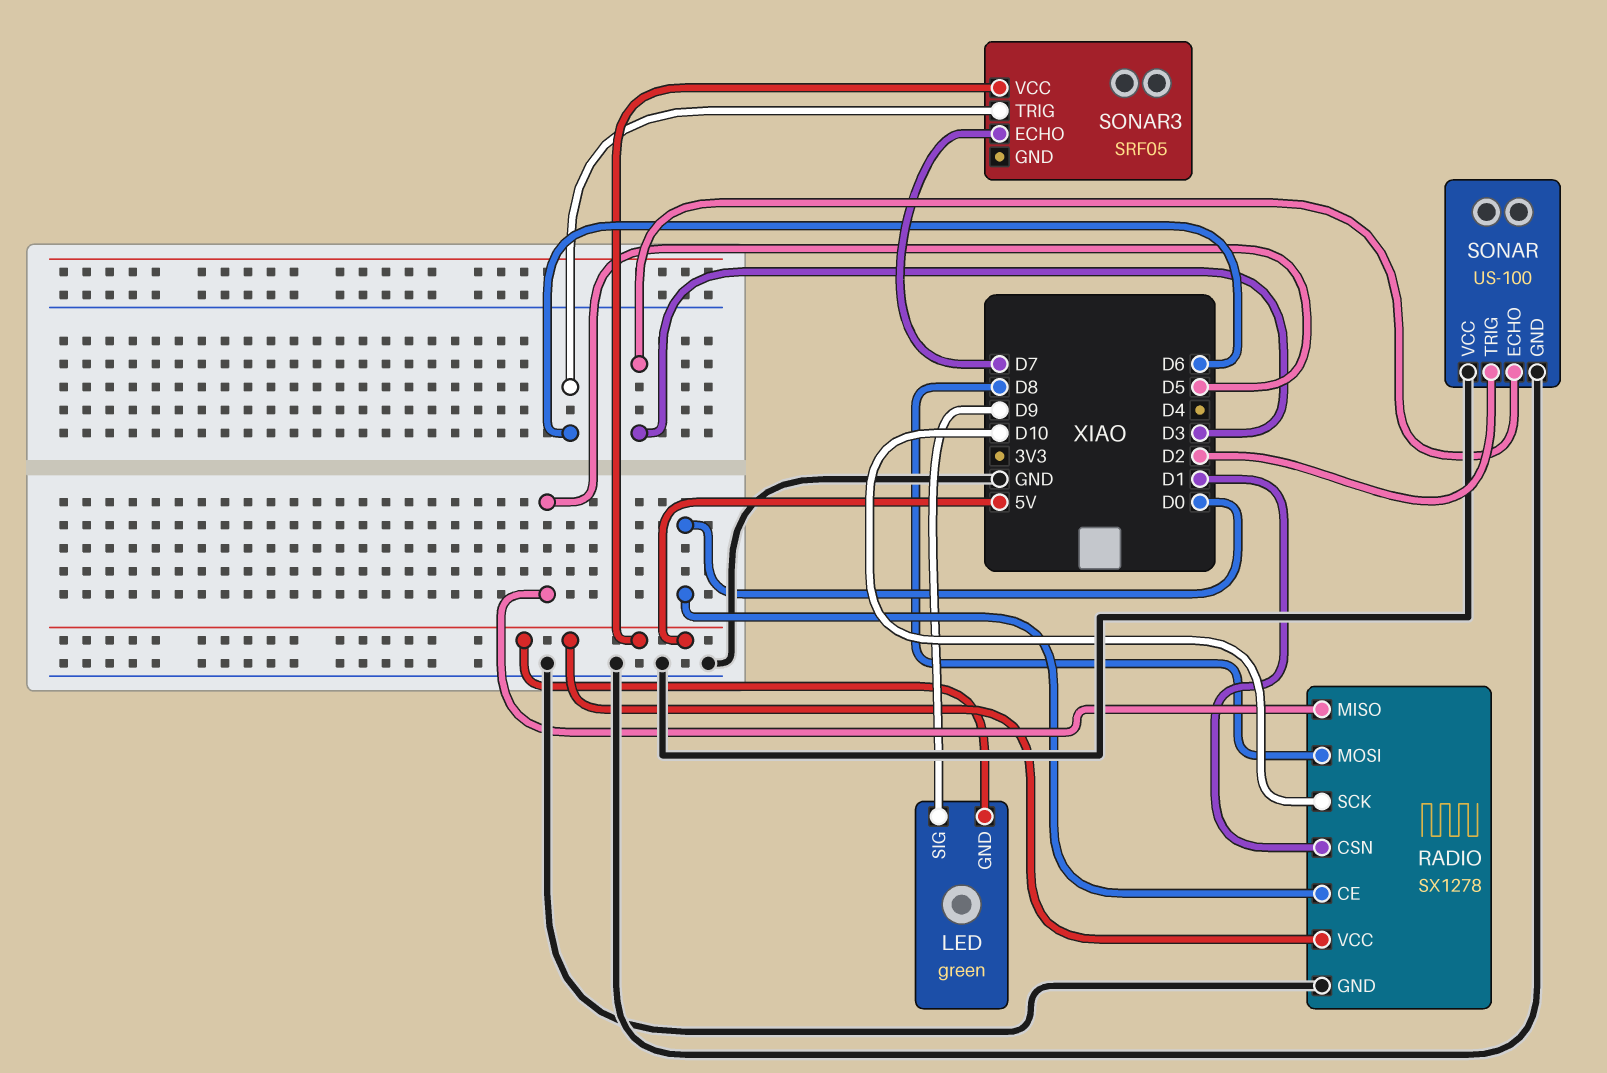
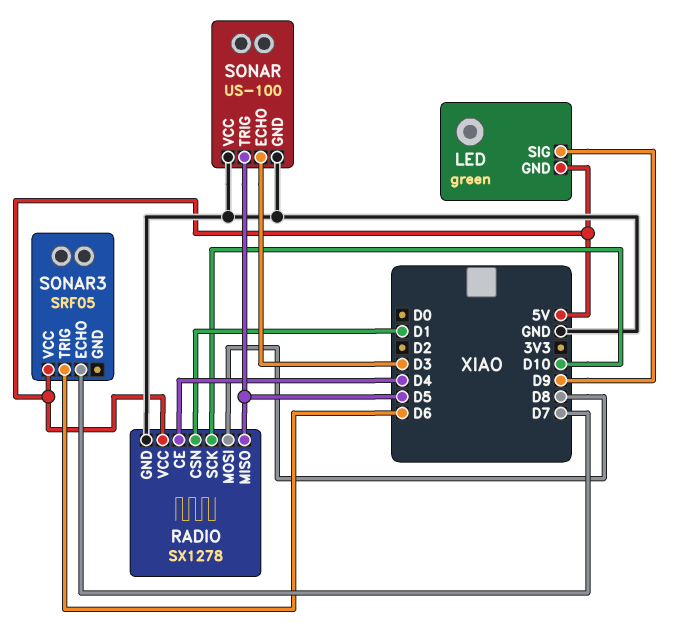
RADIO pin CE: D0 -> D4
SONAR pin TRIG: D2 -> D5

